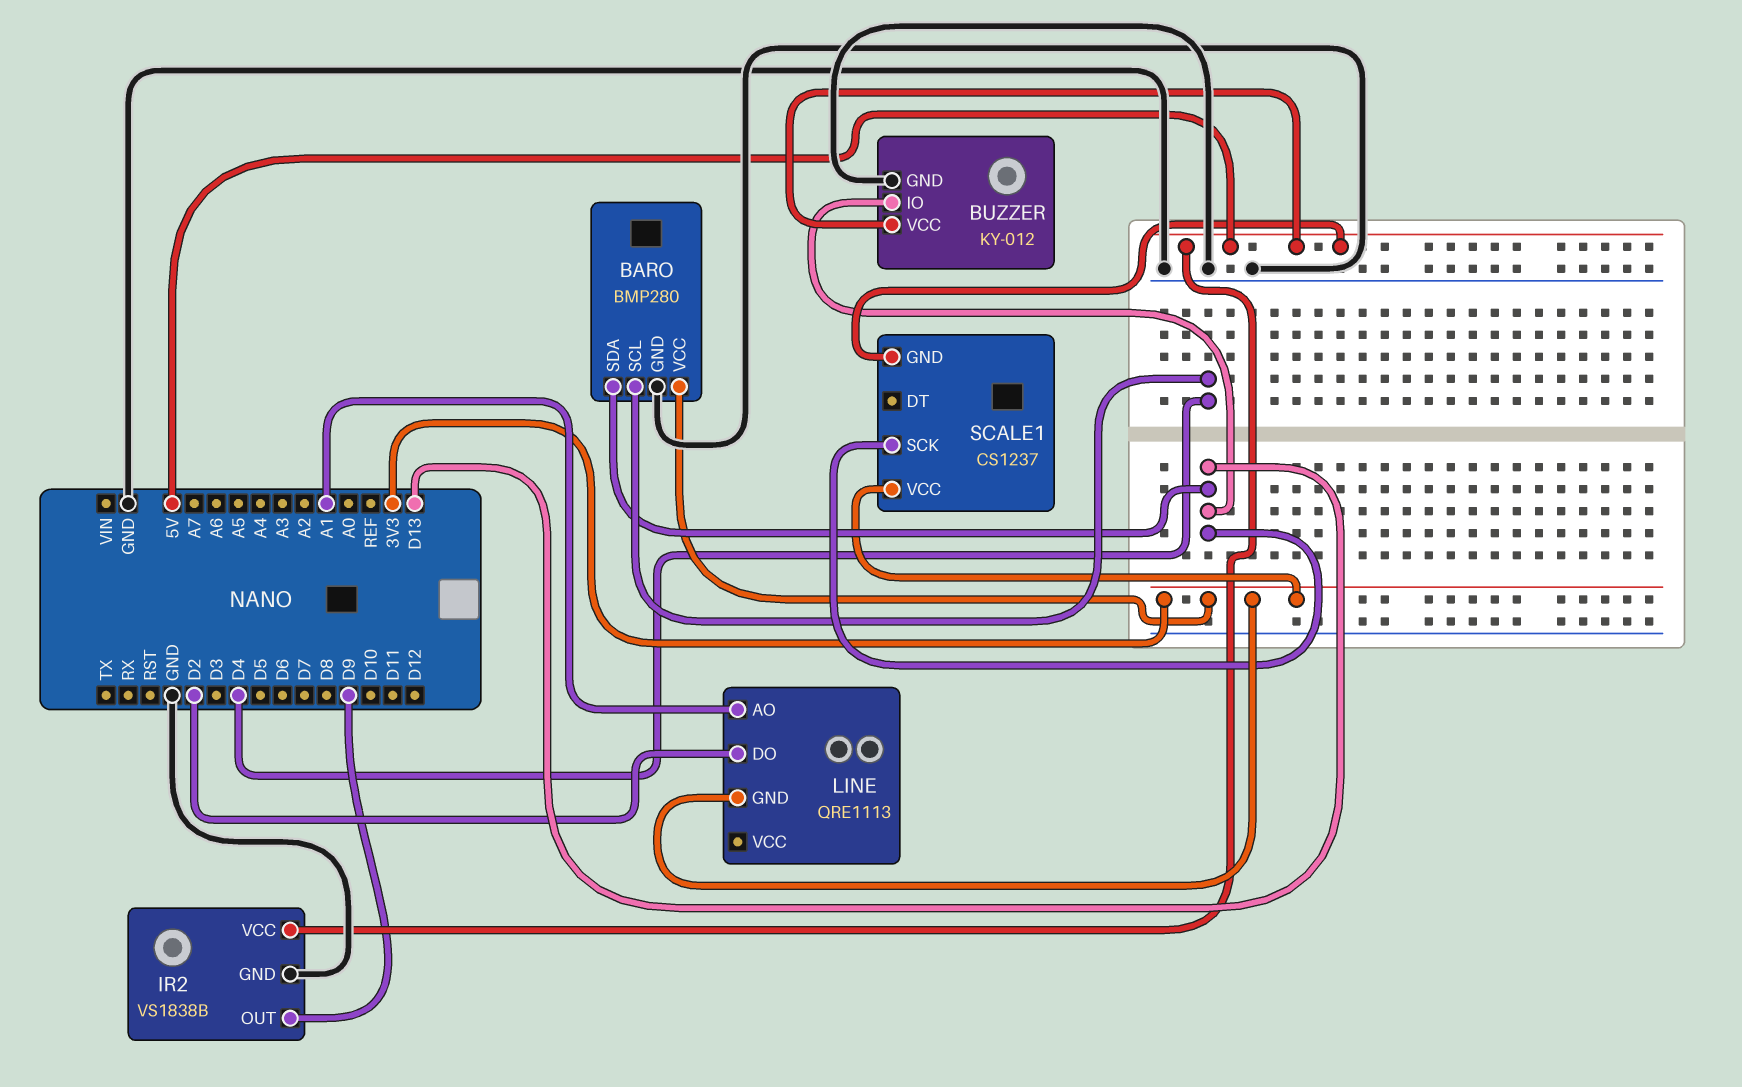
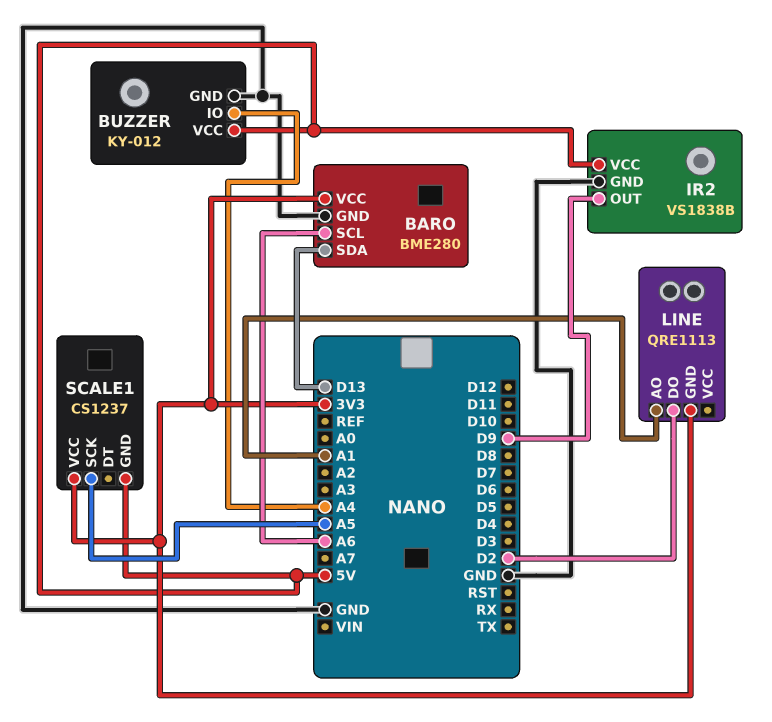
BARO: BMP280 -> BME280
BARO pin SCL: D4 -> A6
BUZZER pin IO: D13 -> A4
SCALE1 pin SCK: D13 -> A5

